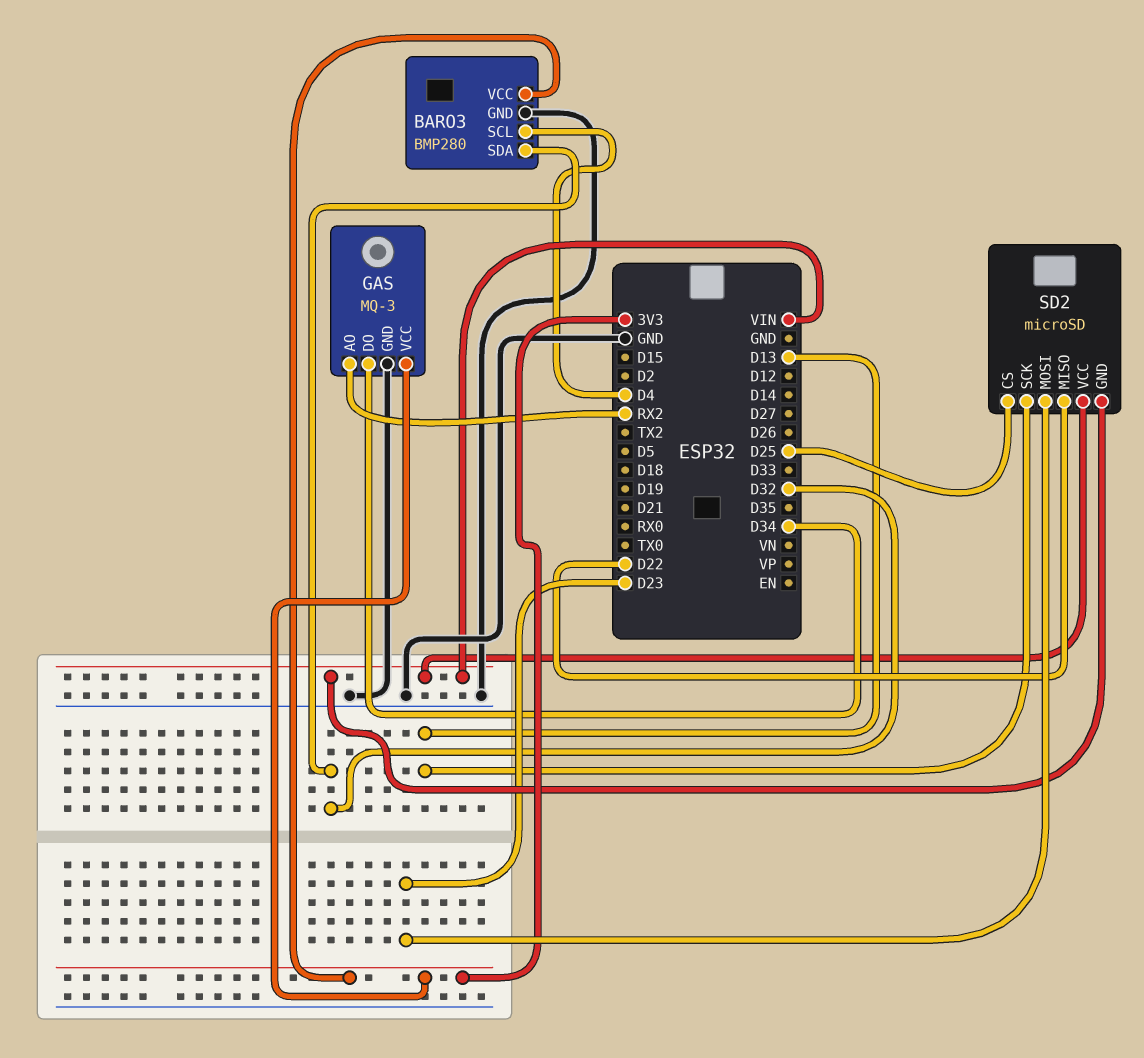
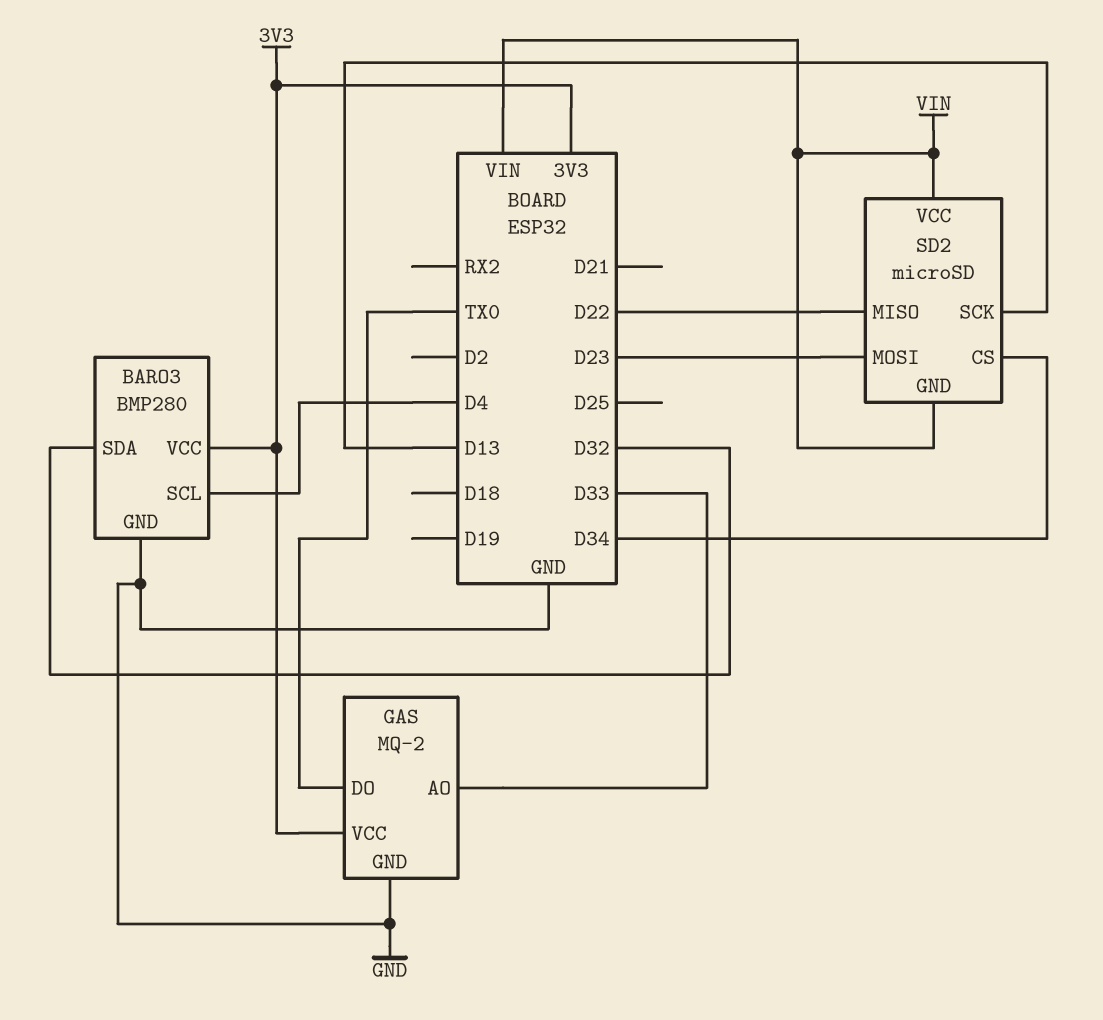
GAS: MQ-3 -> MQ-2
GAS pin AO: RX2 -> D33
GAS pin DO: D34 -> TX0
SD2 pin CS: D25 -> D34

